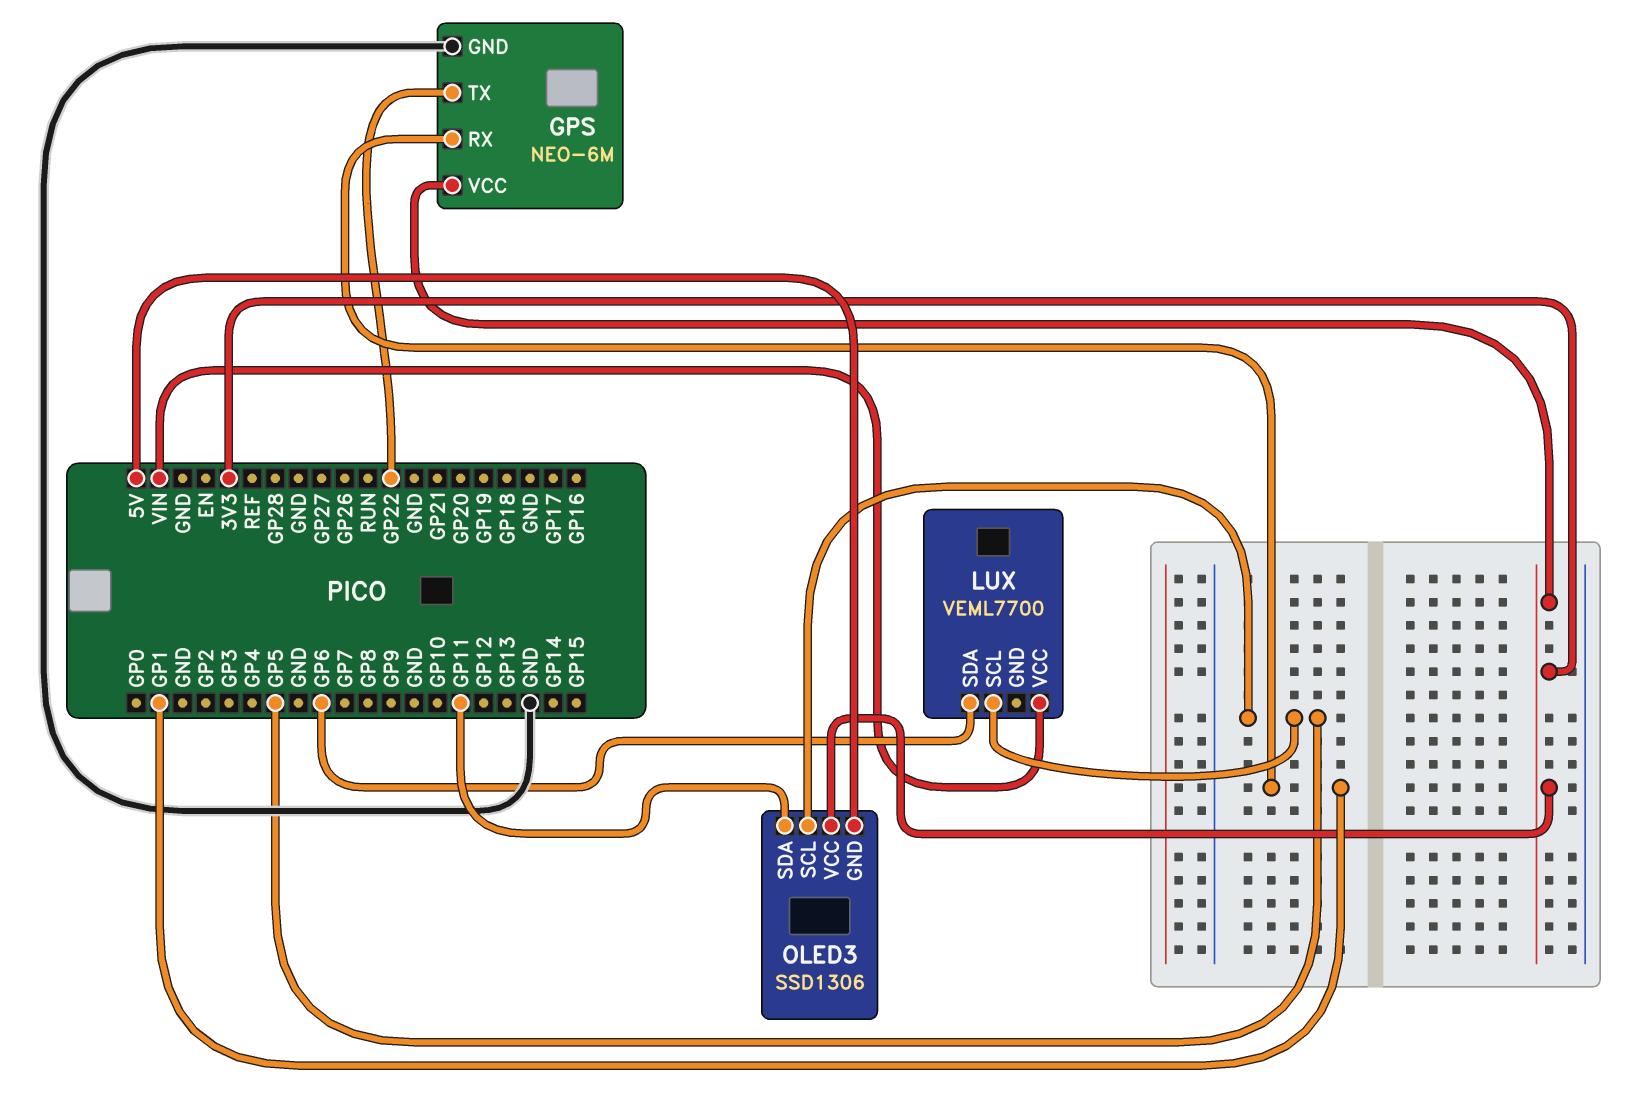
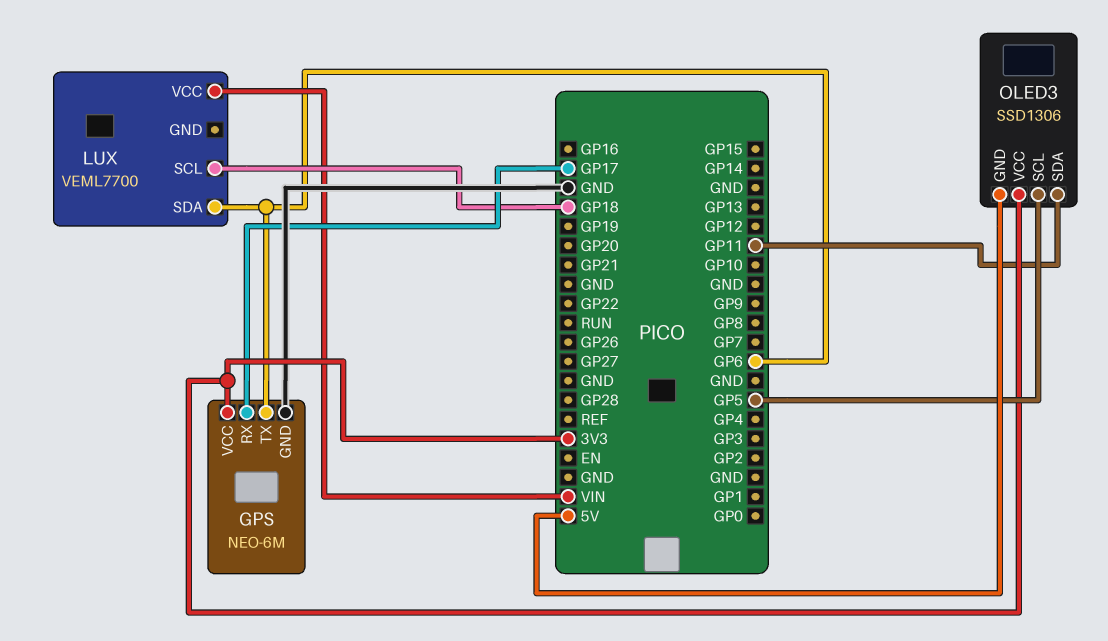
GPS pin RX: GP1 -> GP17
GPS pin TX: GP22 -> GP6
LUX pin SCL: GP5 -> GP18

